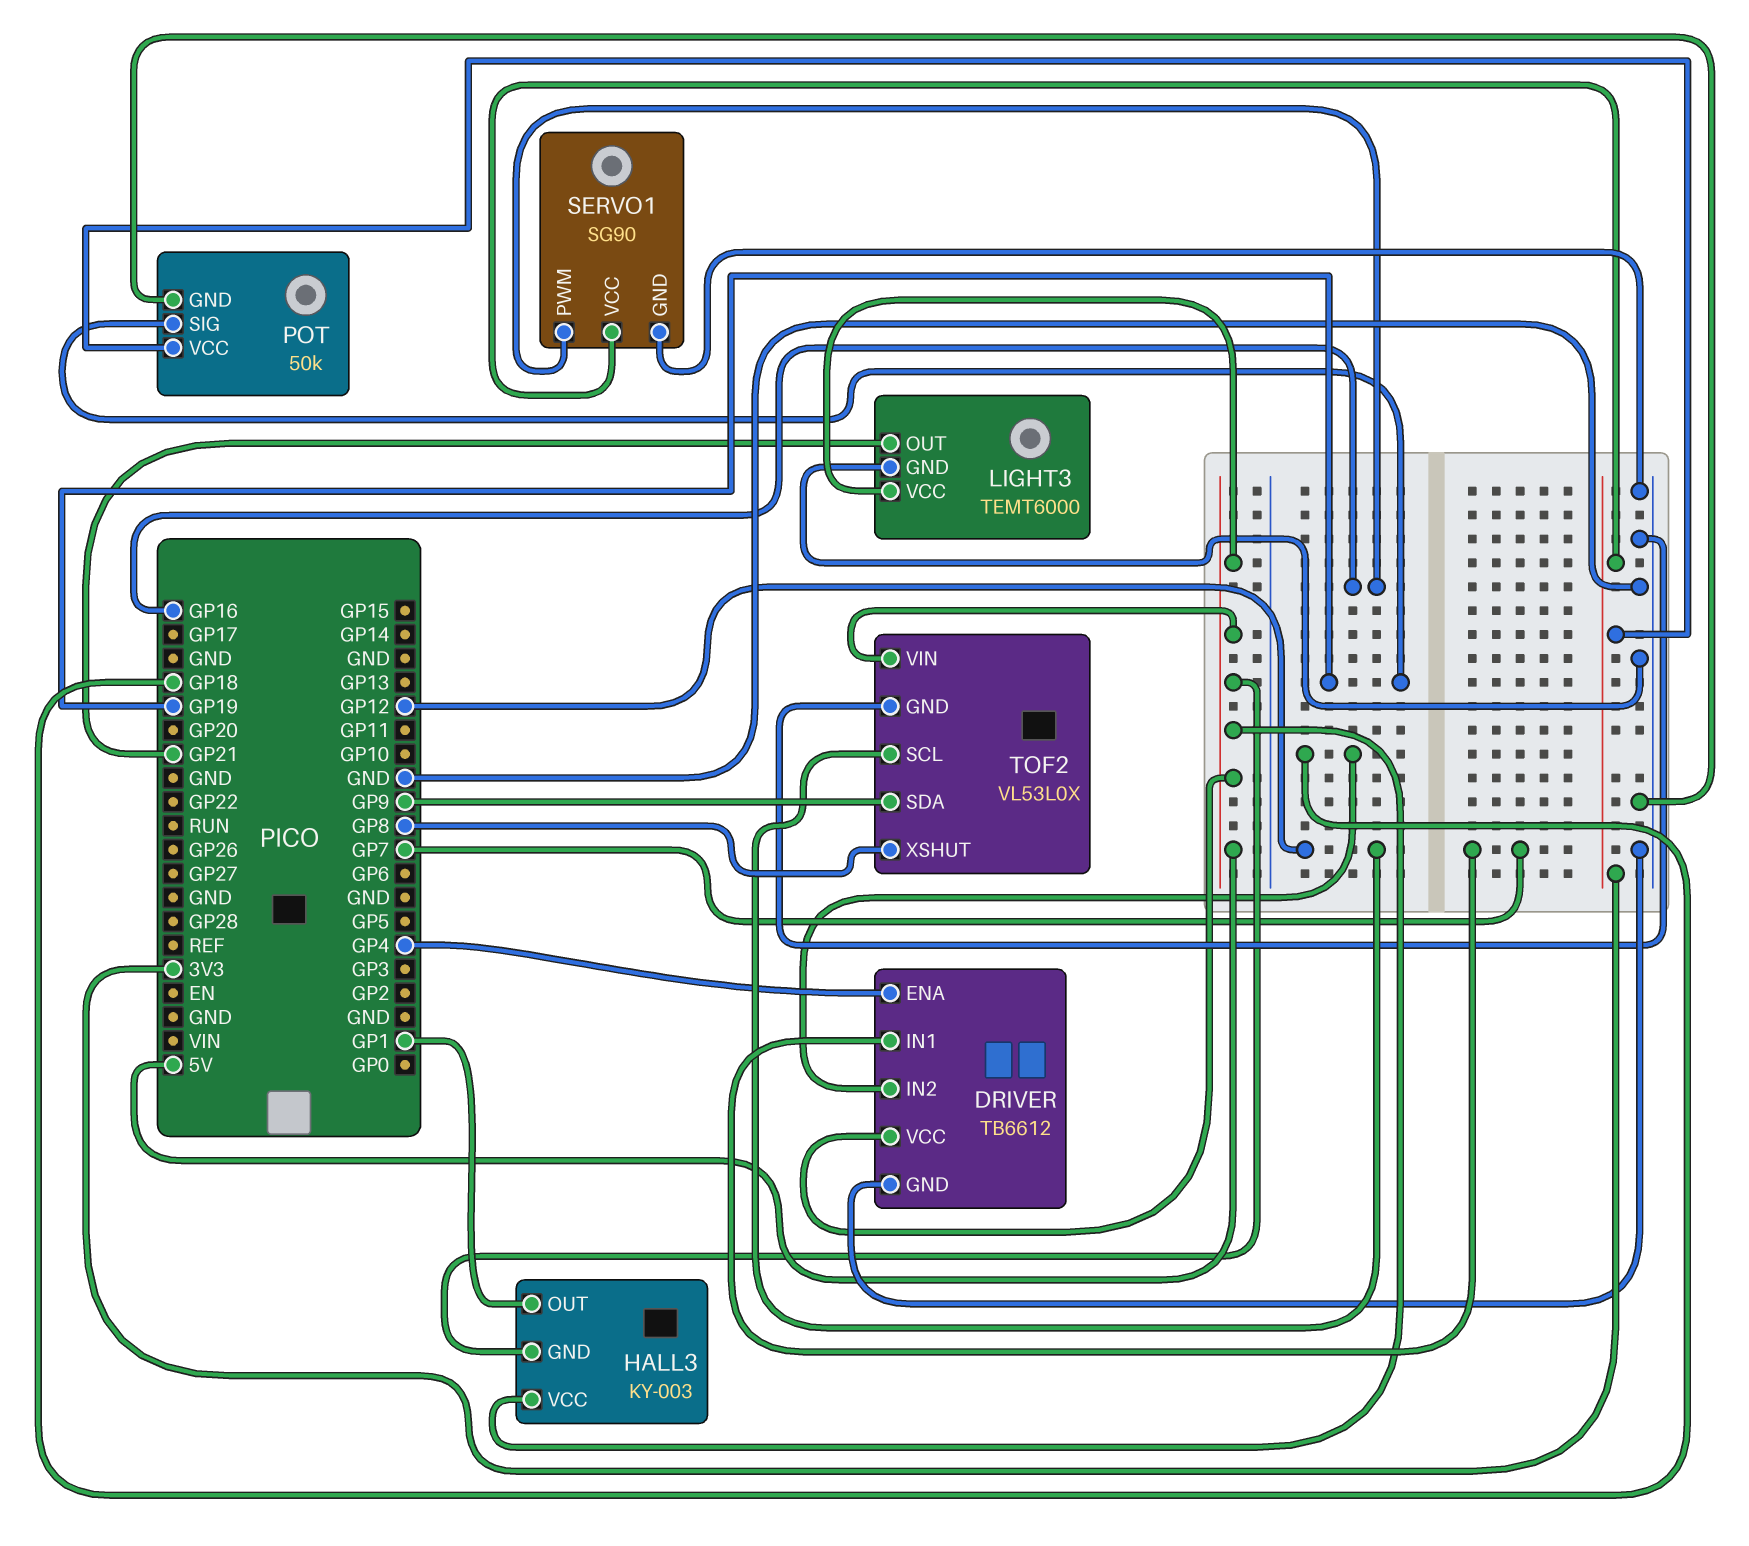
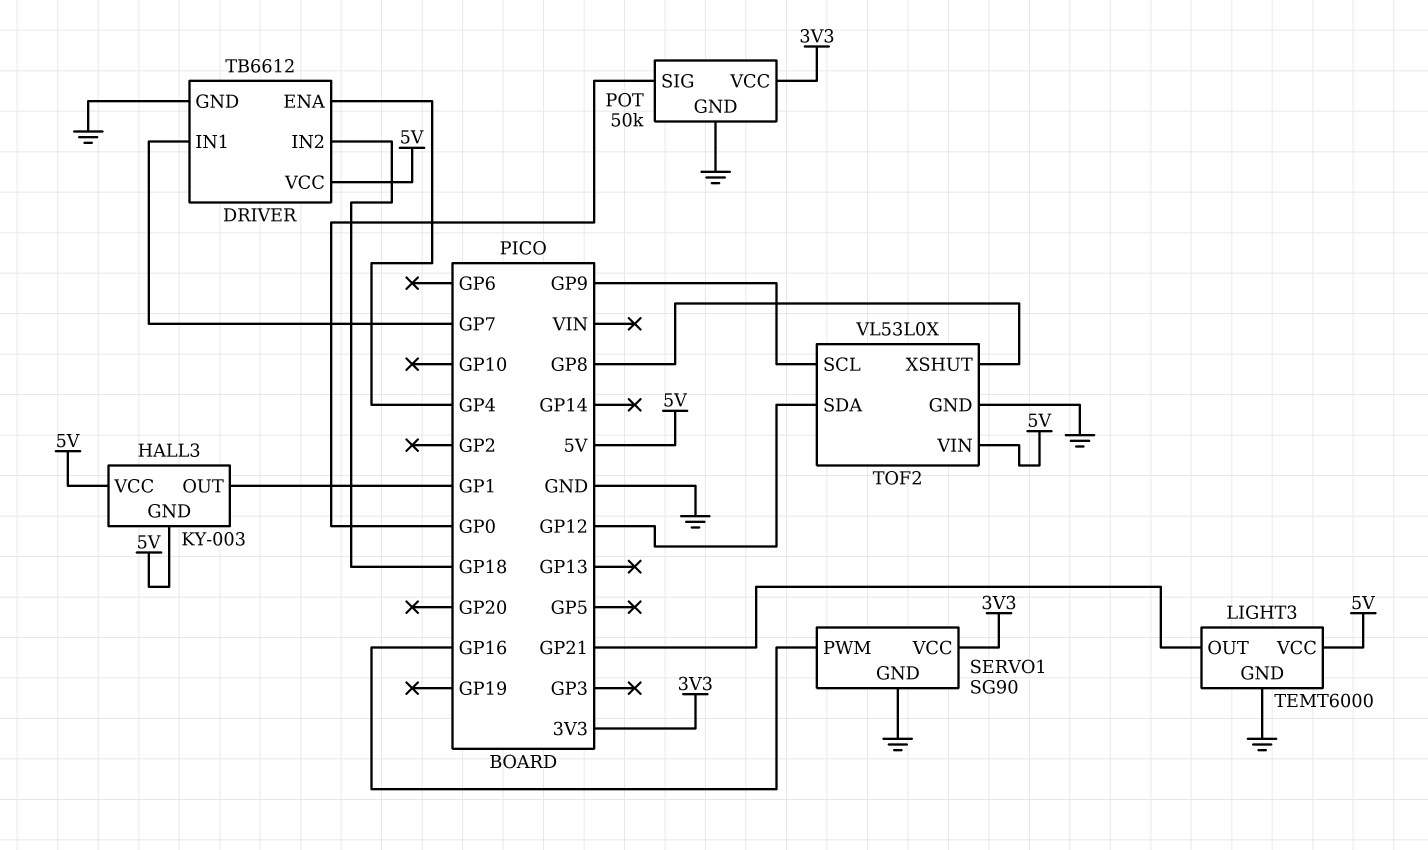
POT pin SIG: GP19 -> GP0
TOF2 pin SCL: GP12 -> GP9
TOF2 pin SDA: GP9 -> GP12

